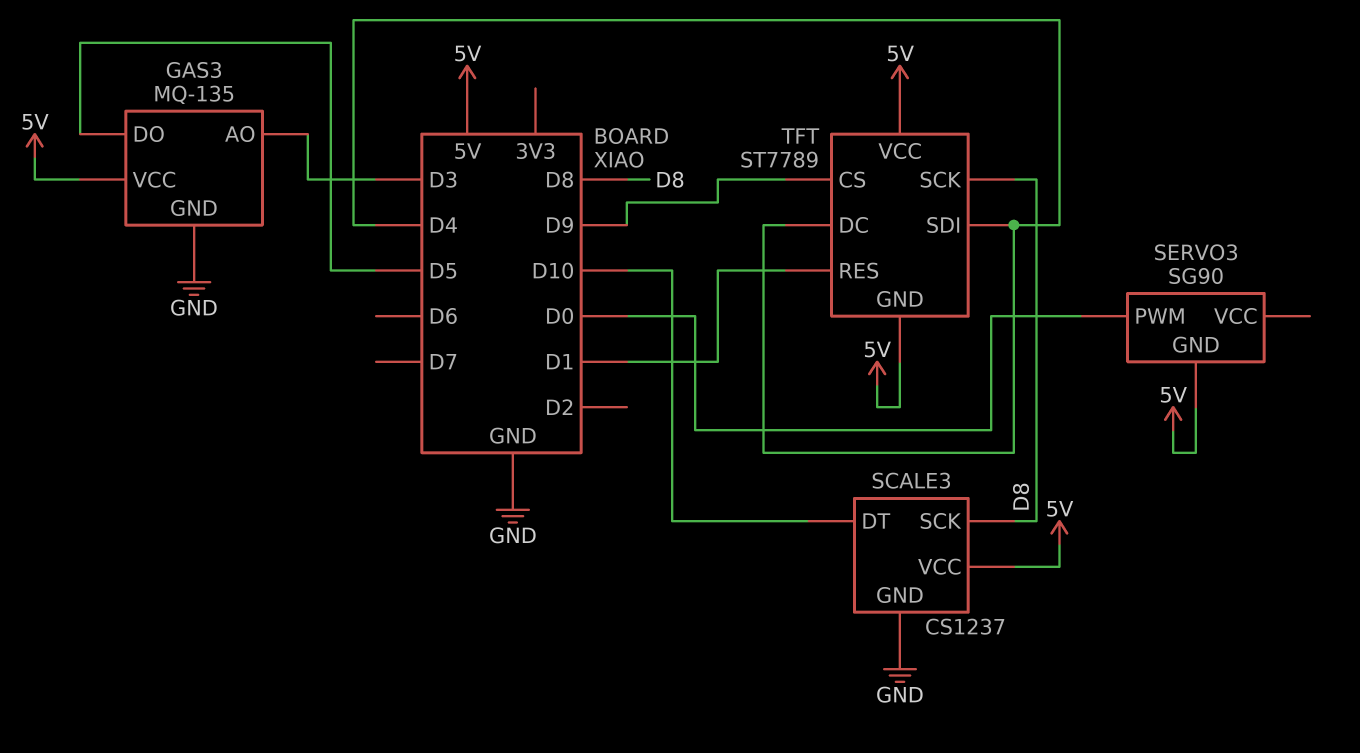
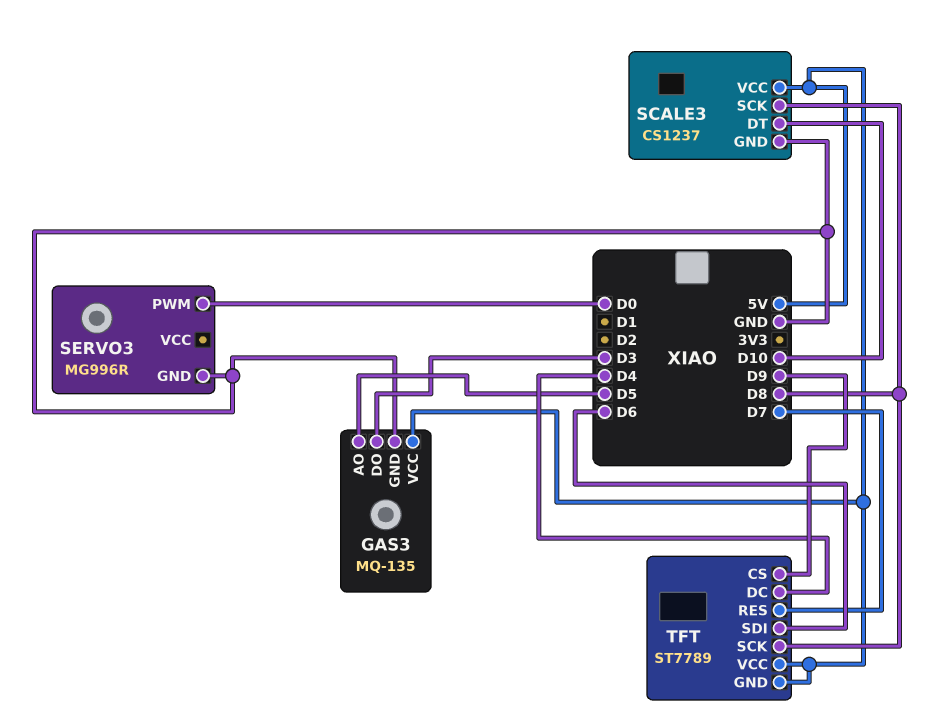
GAS3 pin AO: D3 -> D5
GAS3 pin DO: D5 -> D3
SERVO3: SG90 -> MG996R
SERVO3 pin GND: 5V -> GND
TFT pin RES: D1 -> D7
TFT pin SDI: D4 -> D6

